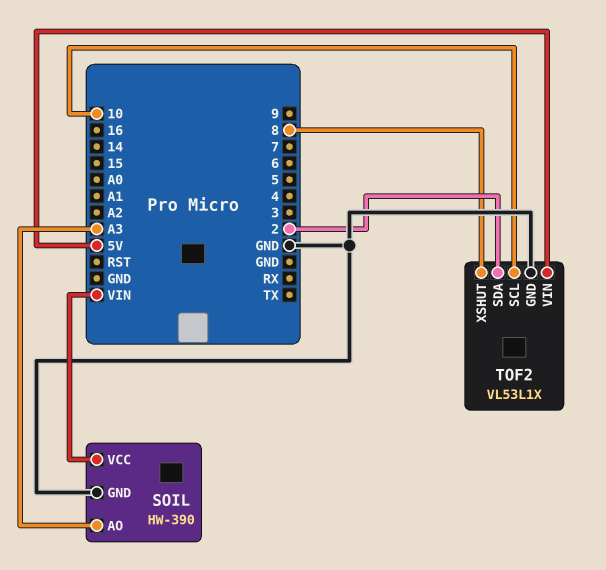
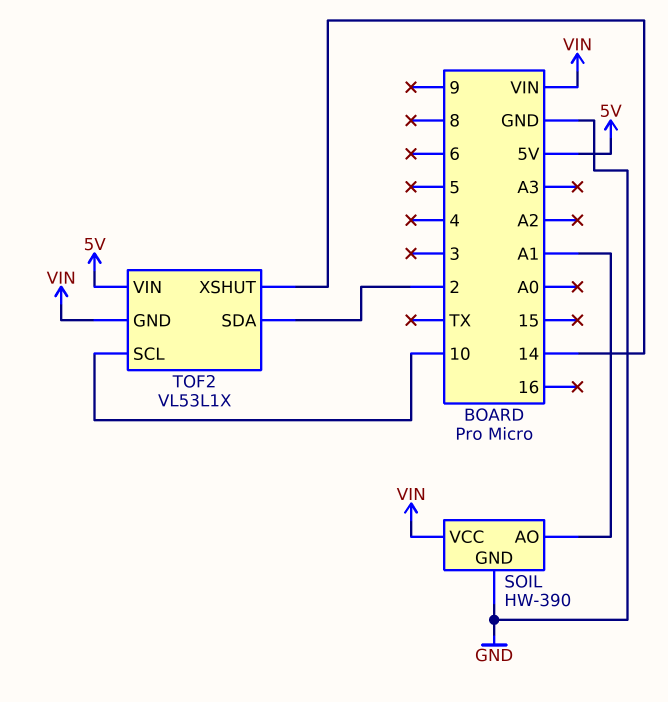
SOIL pin AO: A3 -> A1
TOF2 pin GND: GND -> VIN
TOF2 pin XSHUT: 8 -> 14

